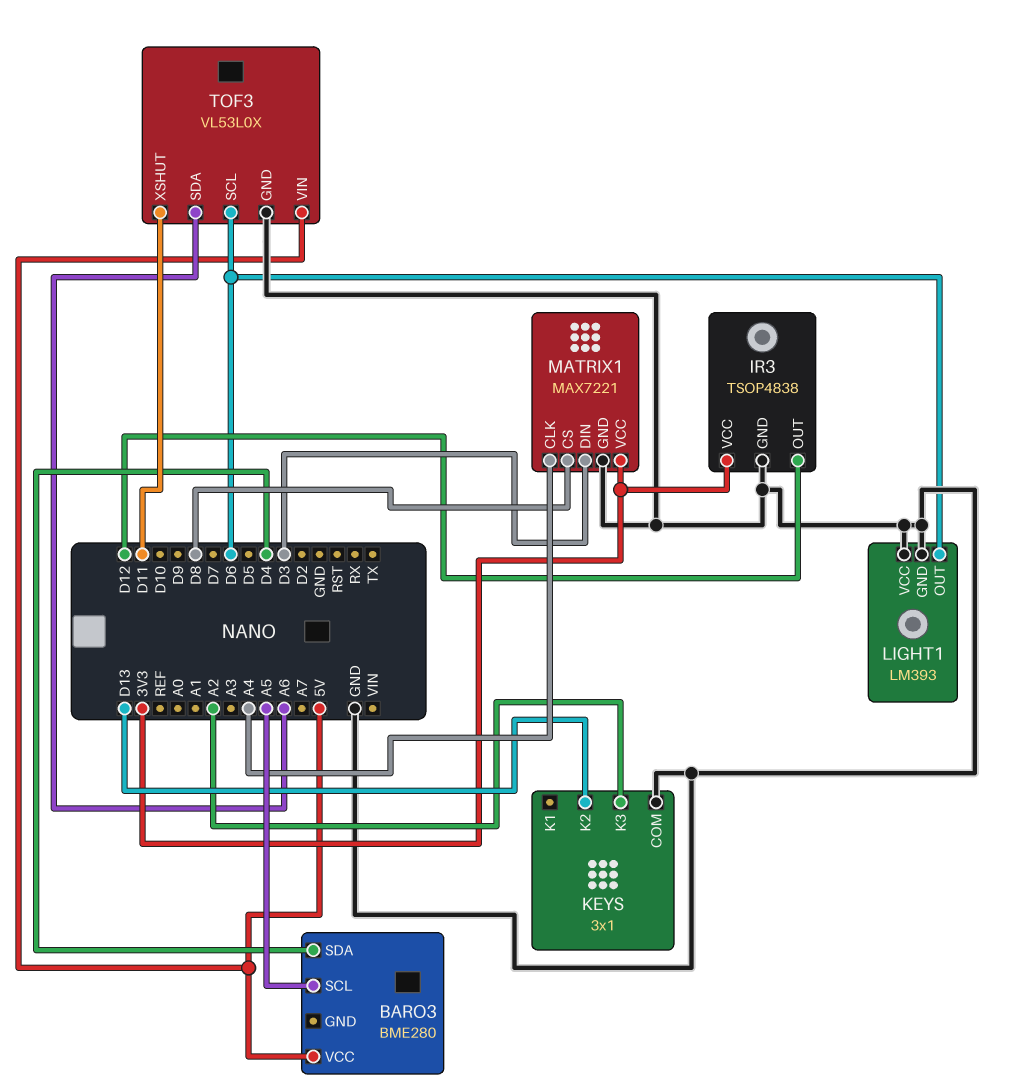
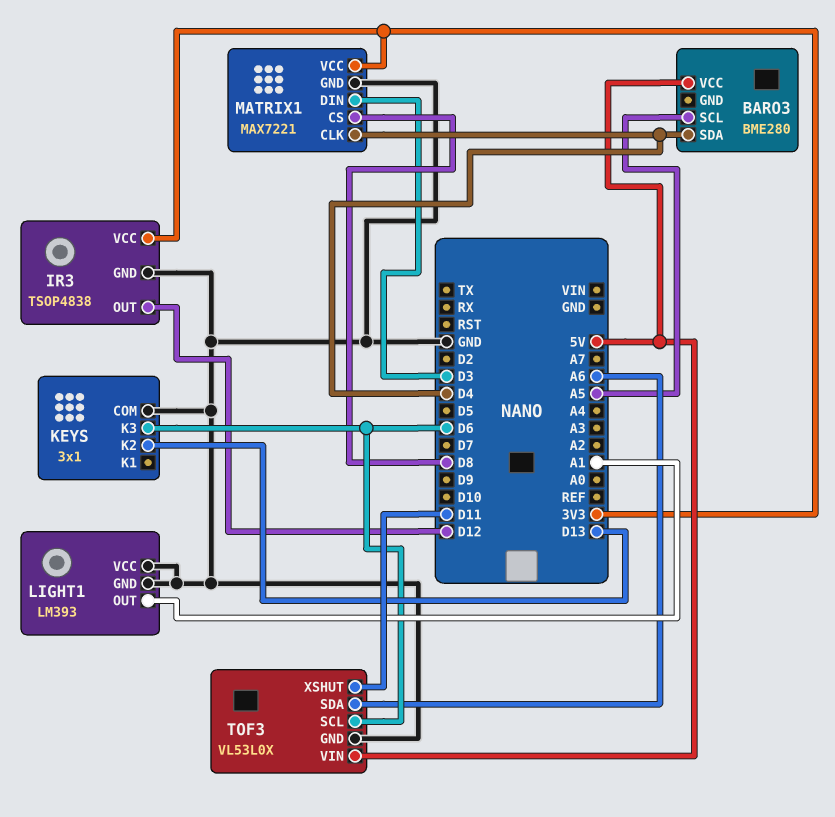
KEYS pin K3: A2 -> D6
LIGHT1 pin OUT: D6 -> A1
MATRIX1 pin CLK: A4 -> D4

